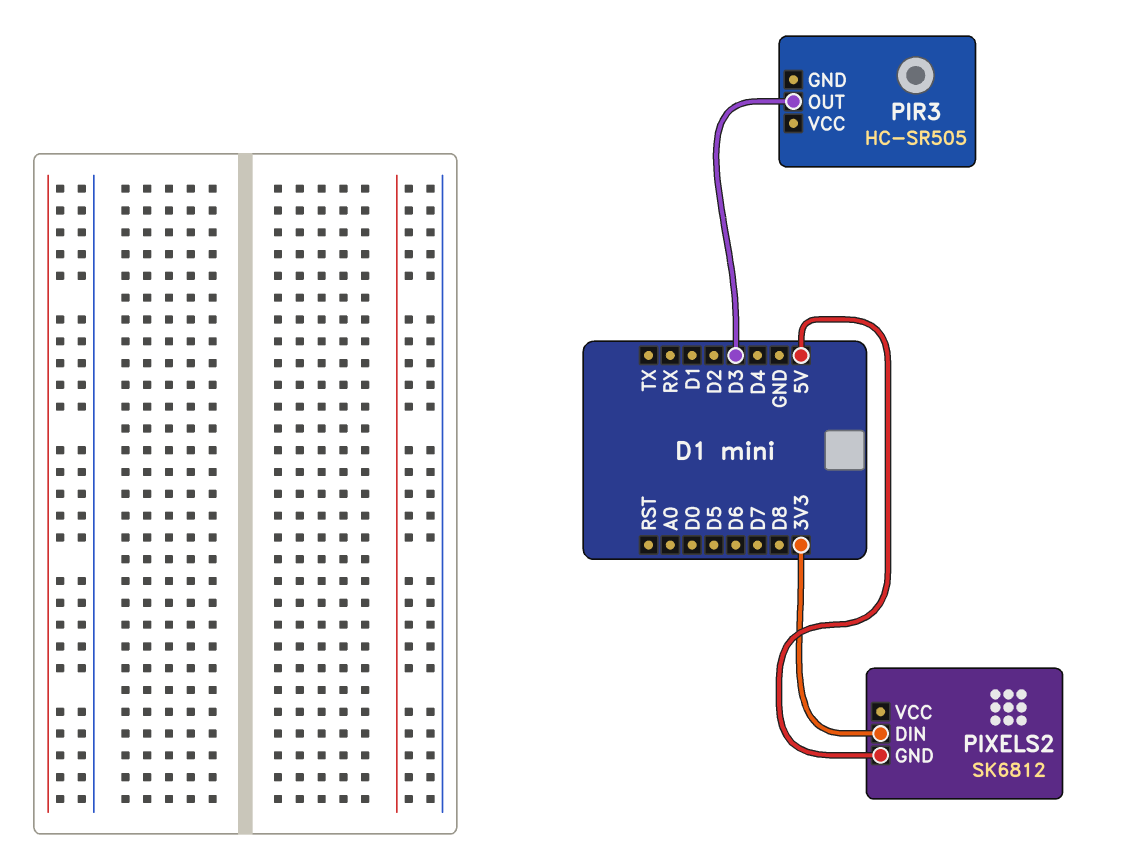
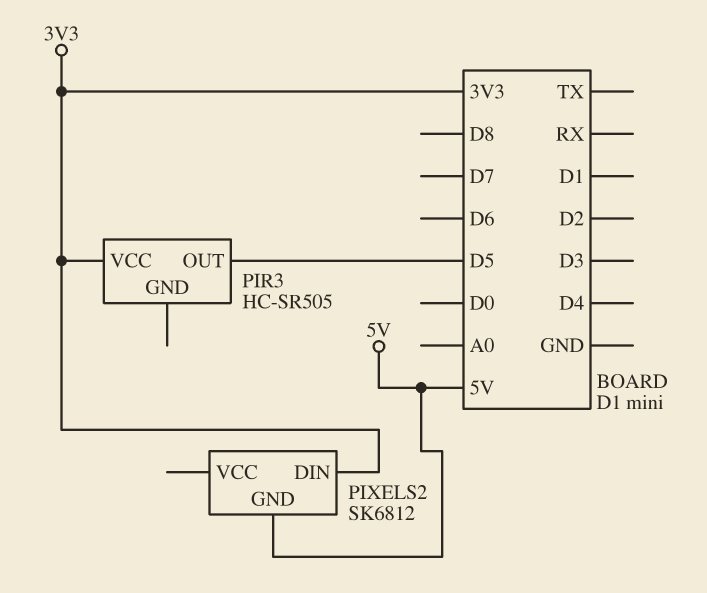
PIR3 pin OUT: D3 -> D5
PIR3 pin VCC: none -> 3V3

